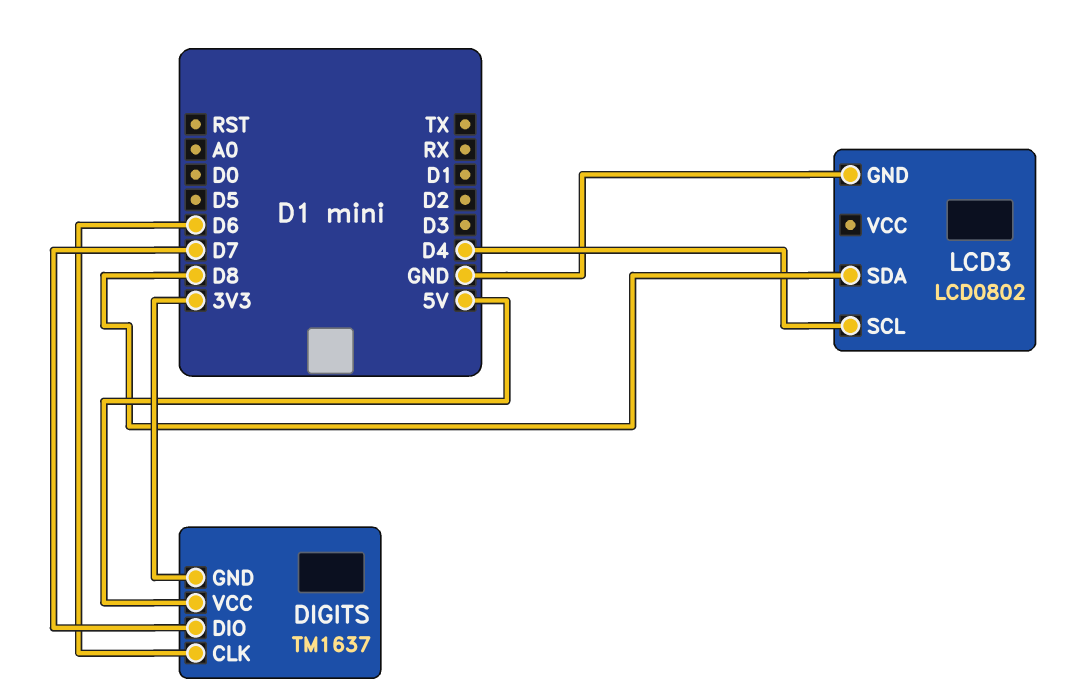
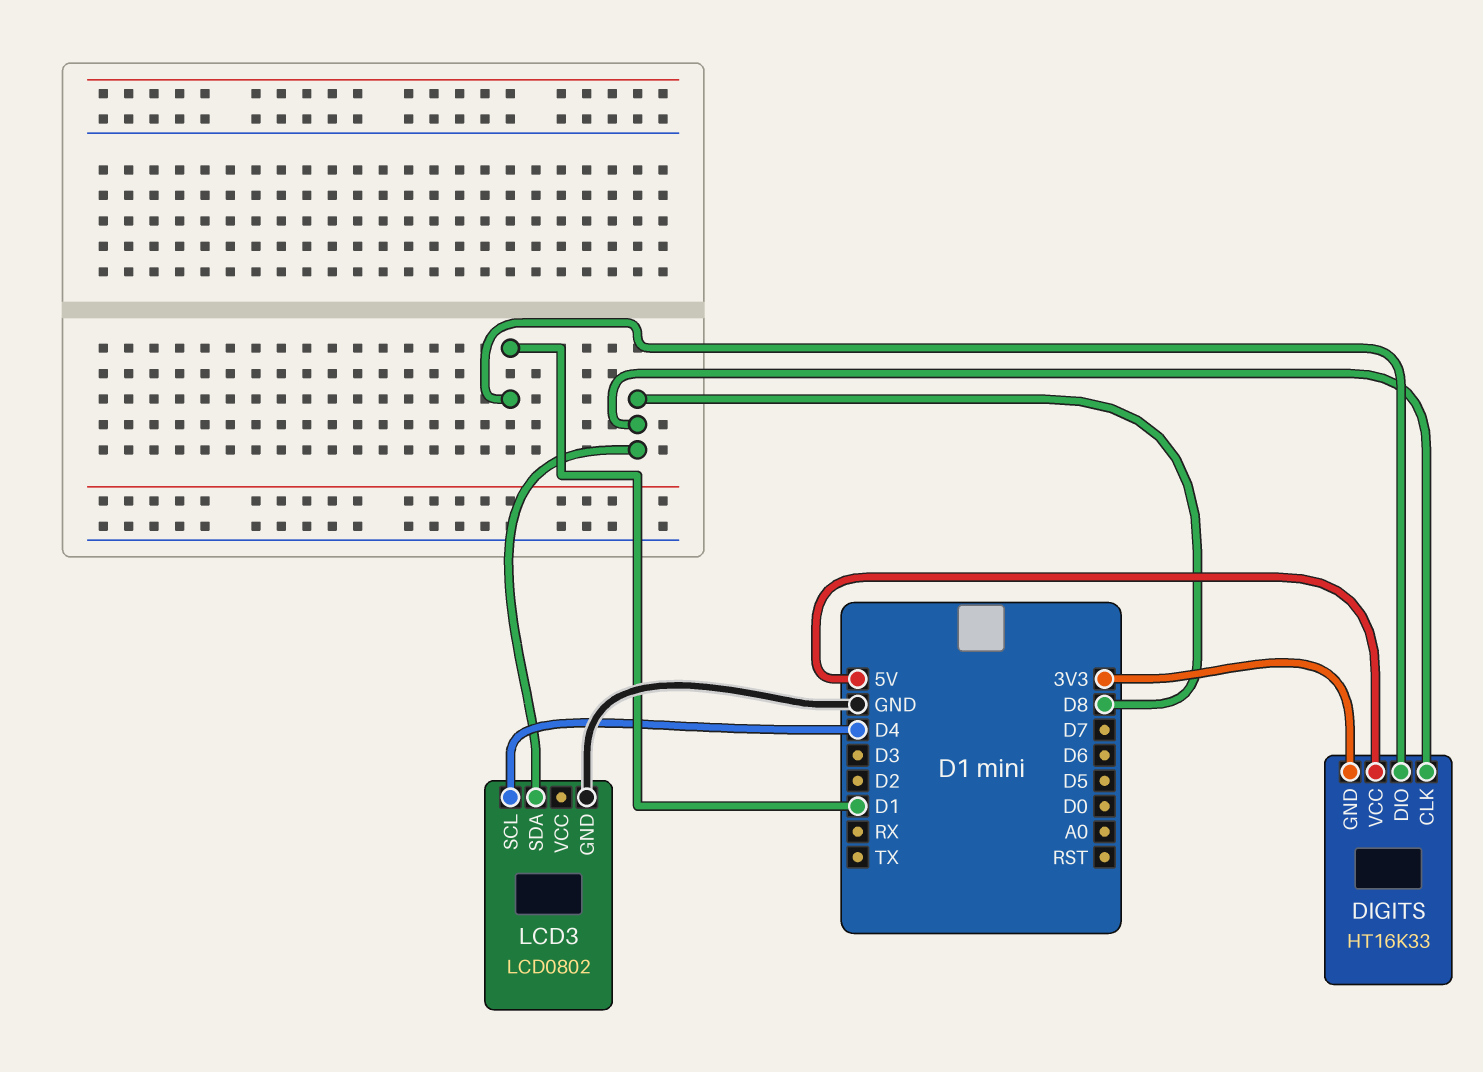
DIGITS: TM1637 -> HT16K33
DIGITS pin CLK: D6 -> D8
DIGITS pin DIO: D7 -> D1

